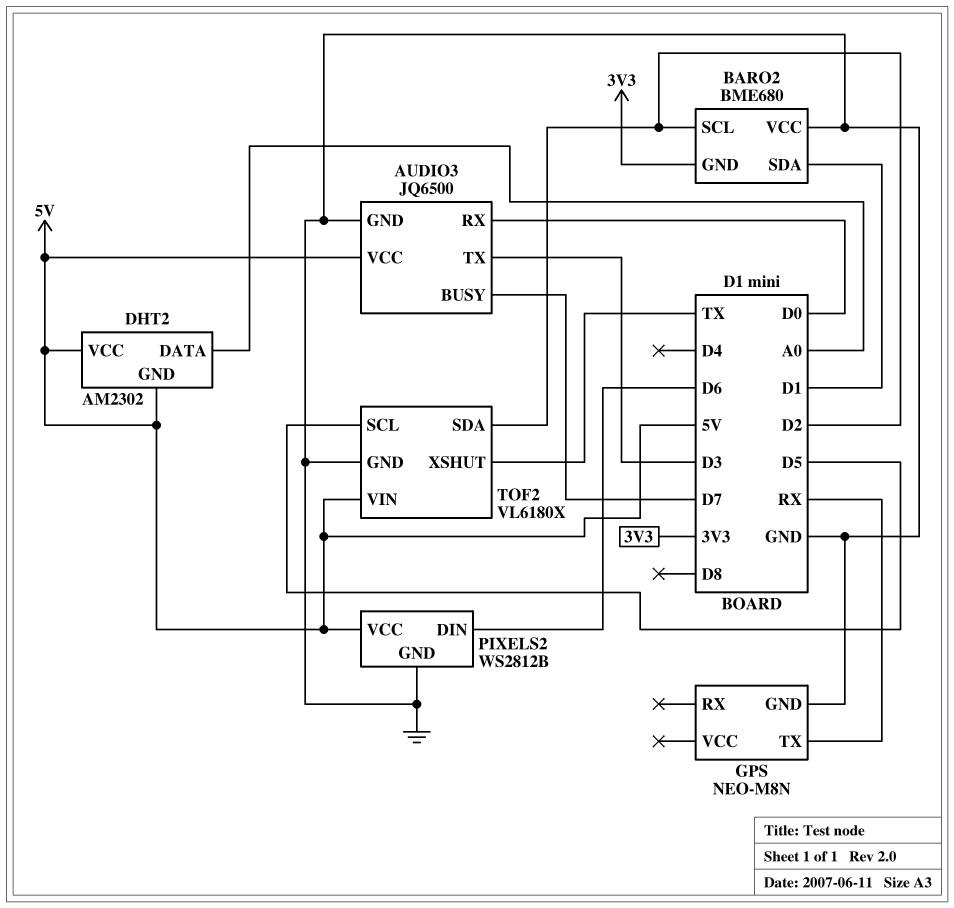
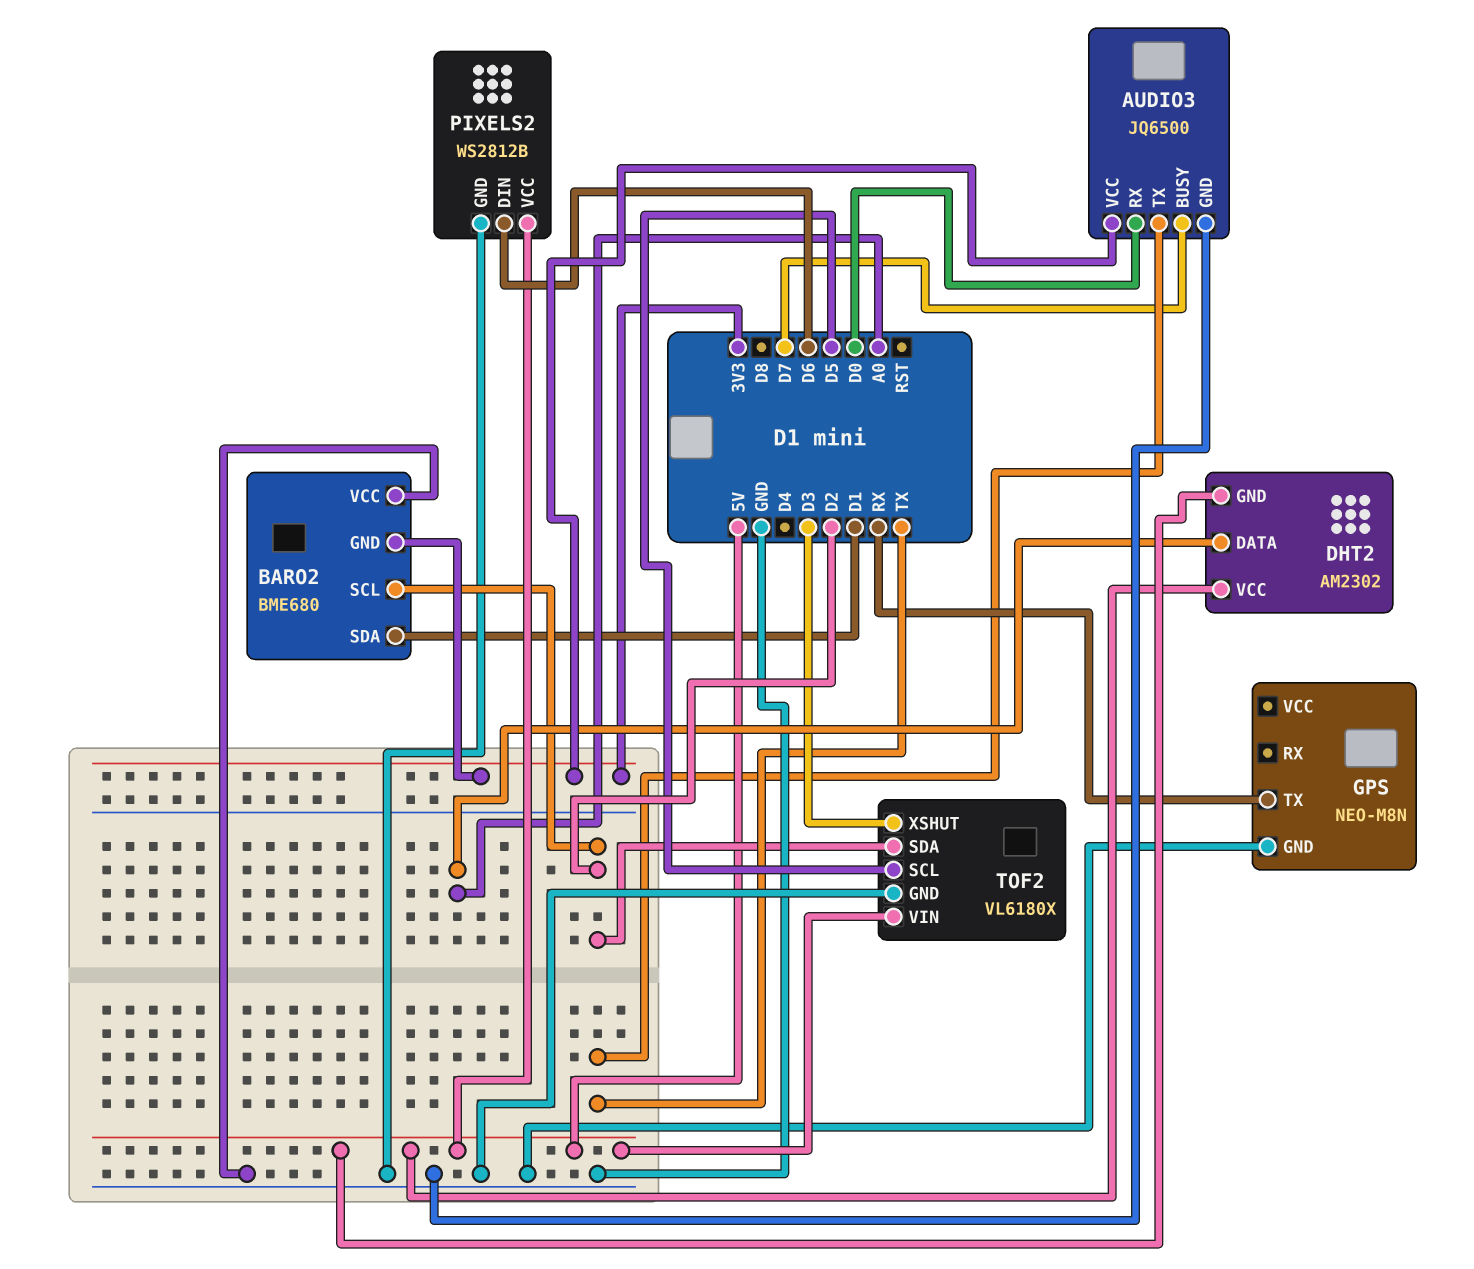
AUDIO3 pin TX: D3 -> TX
AUDIO3 pin VCC: 5V -> 3V3
TOF2 pin XSHUT: TX -> D3

